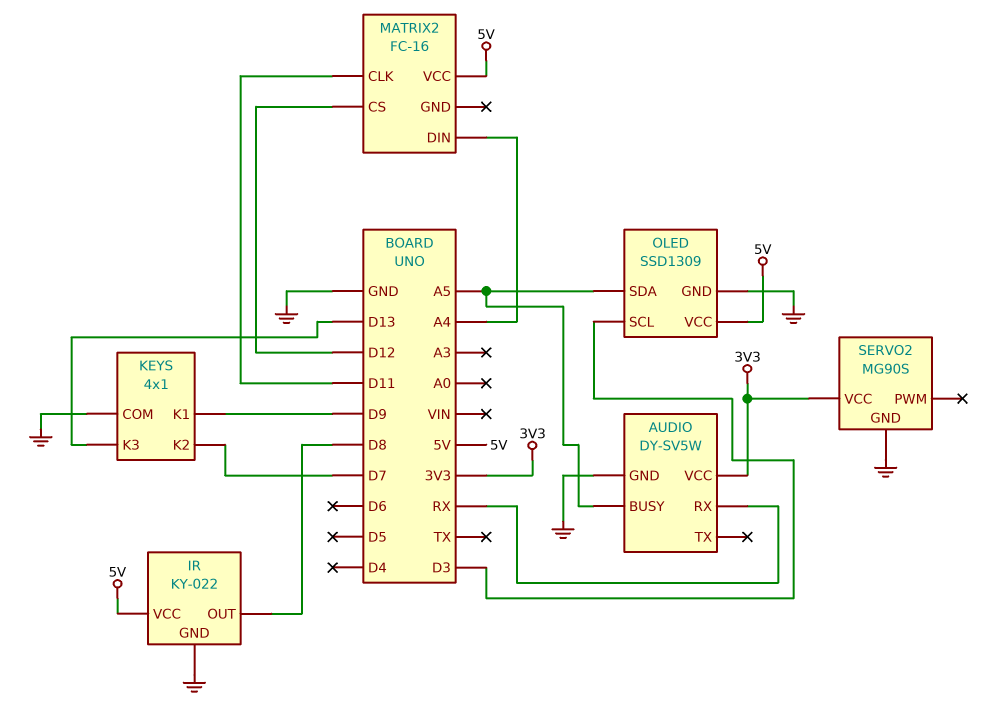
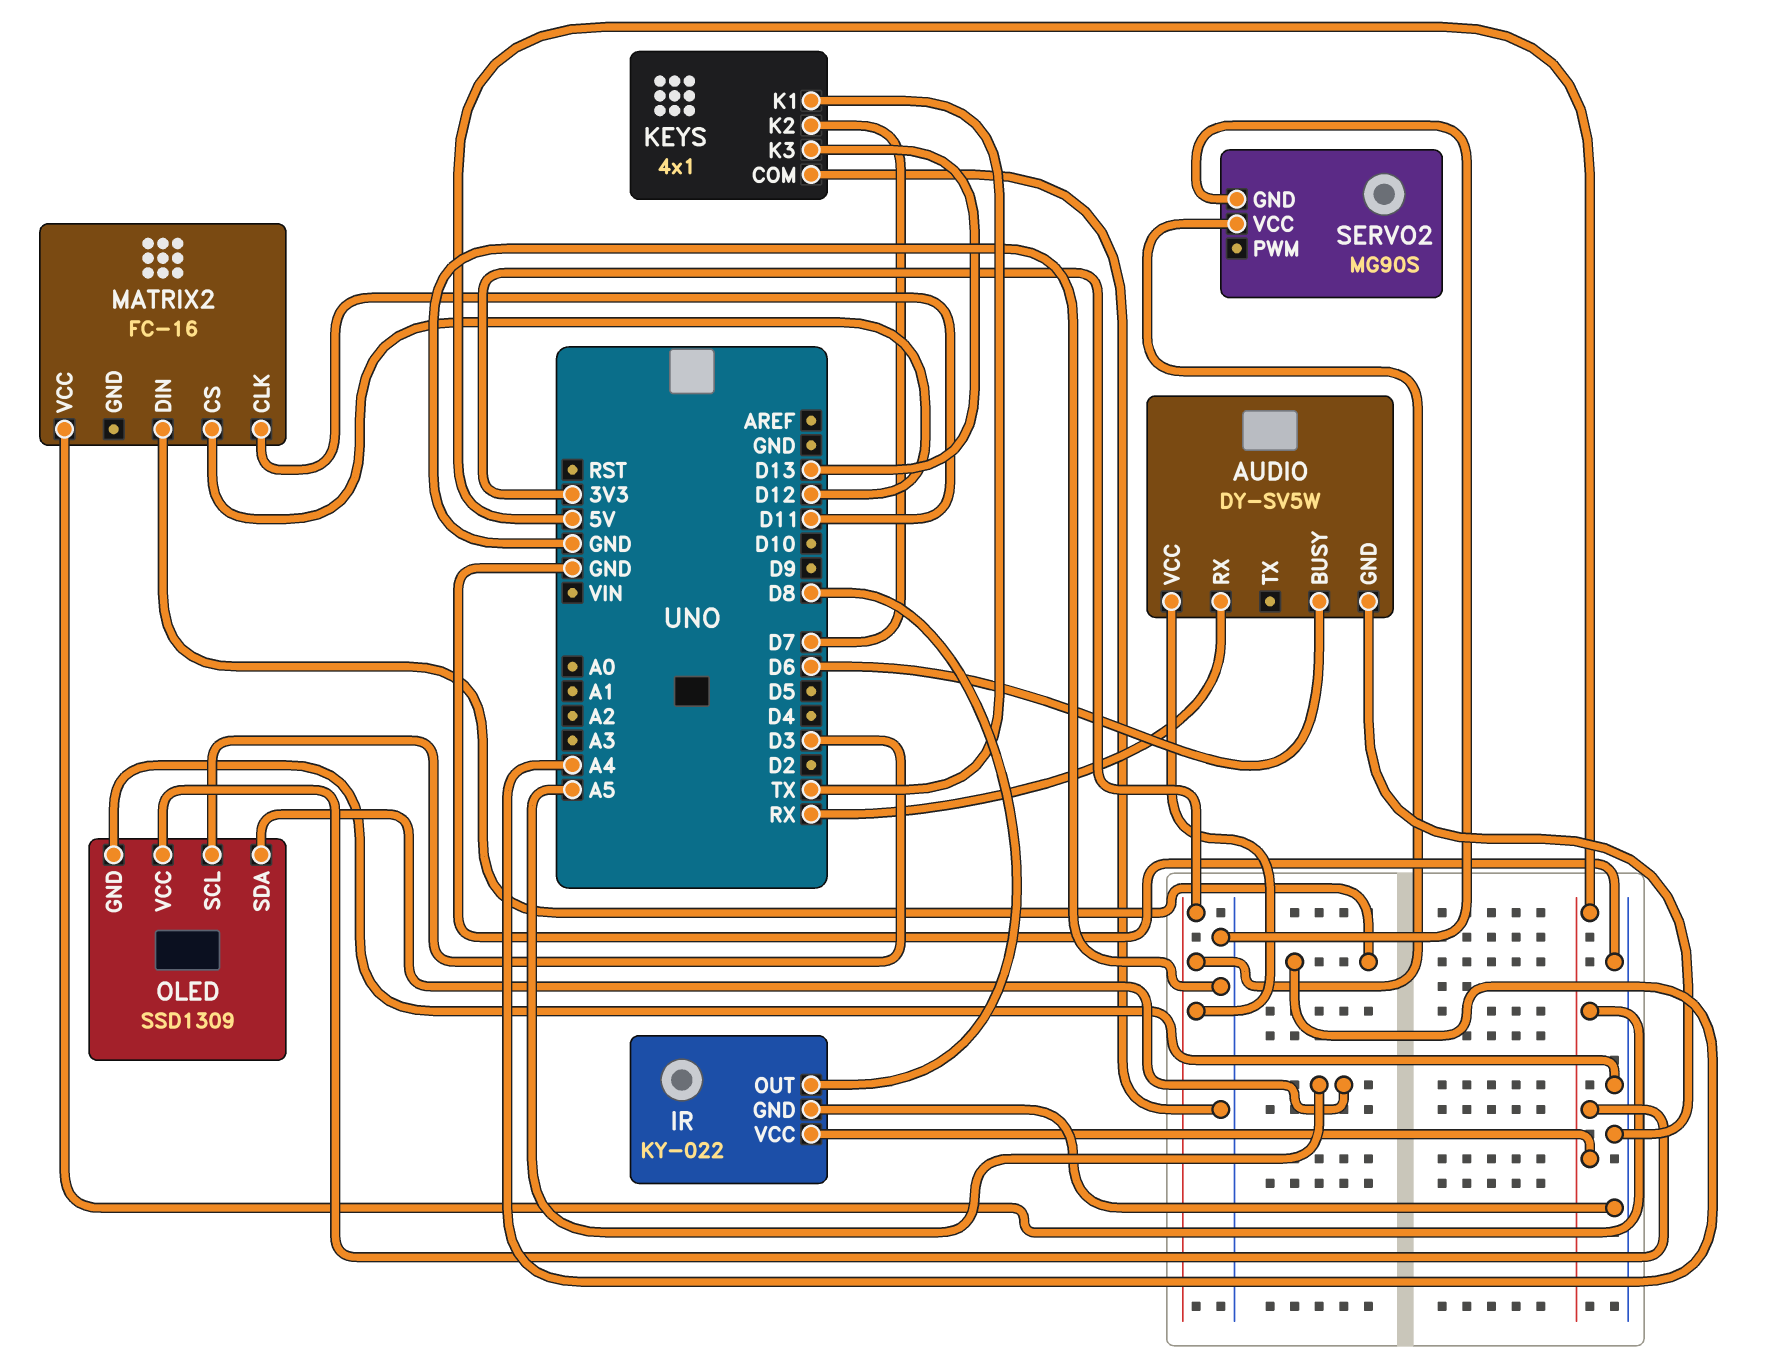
AUDIO pin BUSY: A5 -> D6
KEYS pin K1: D9 -> TX

